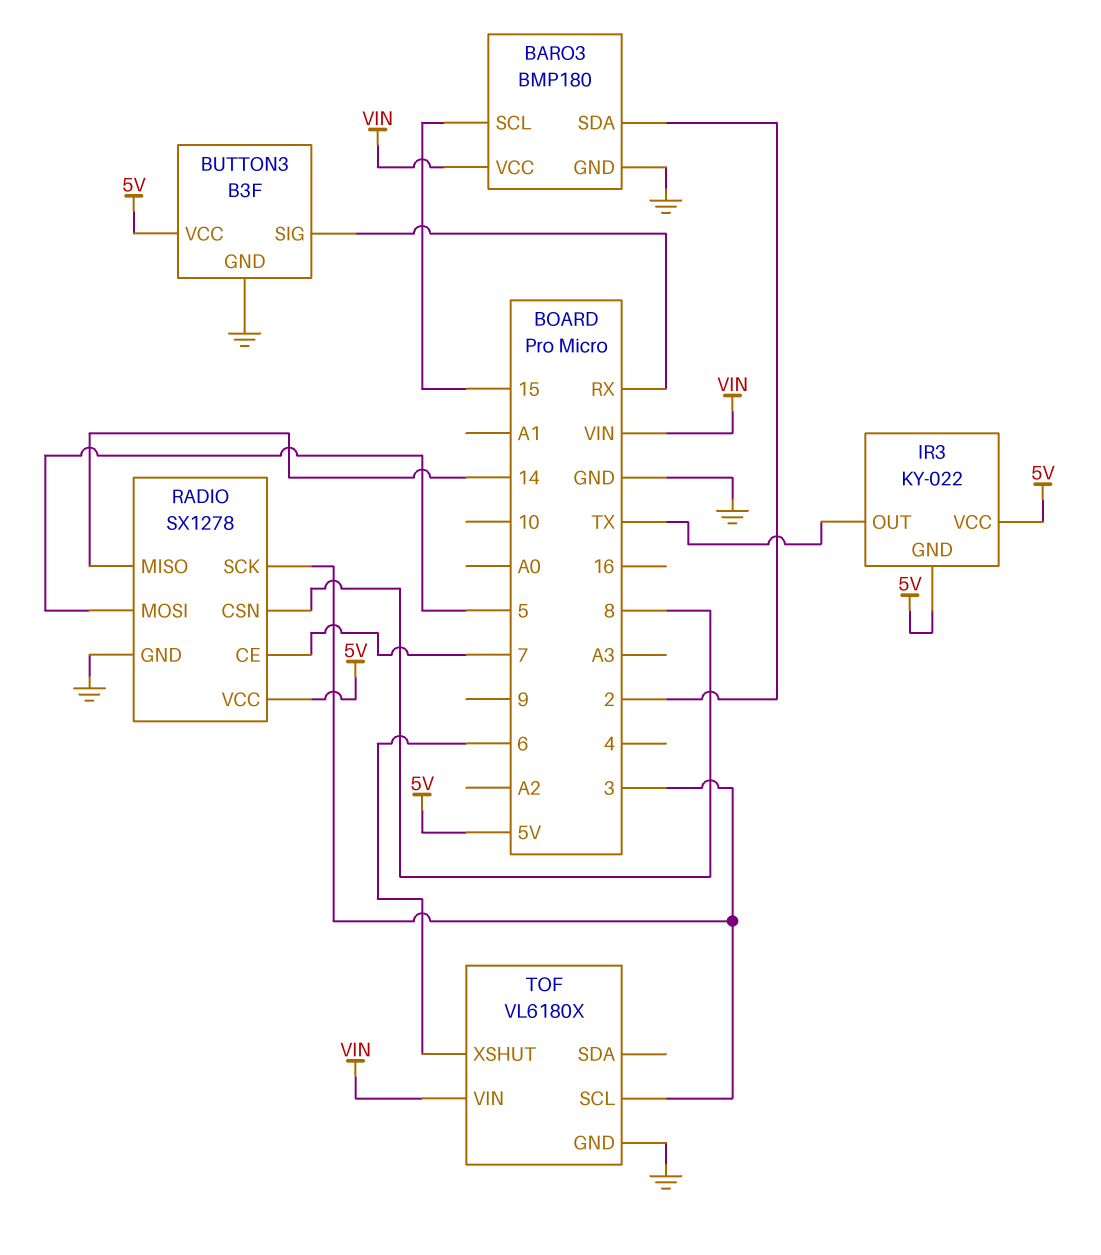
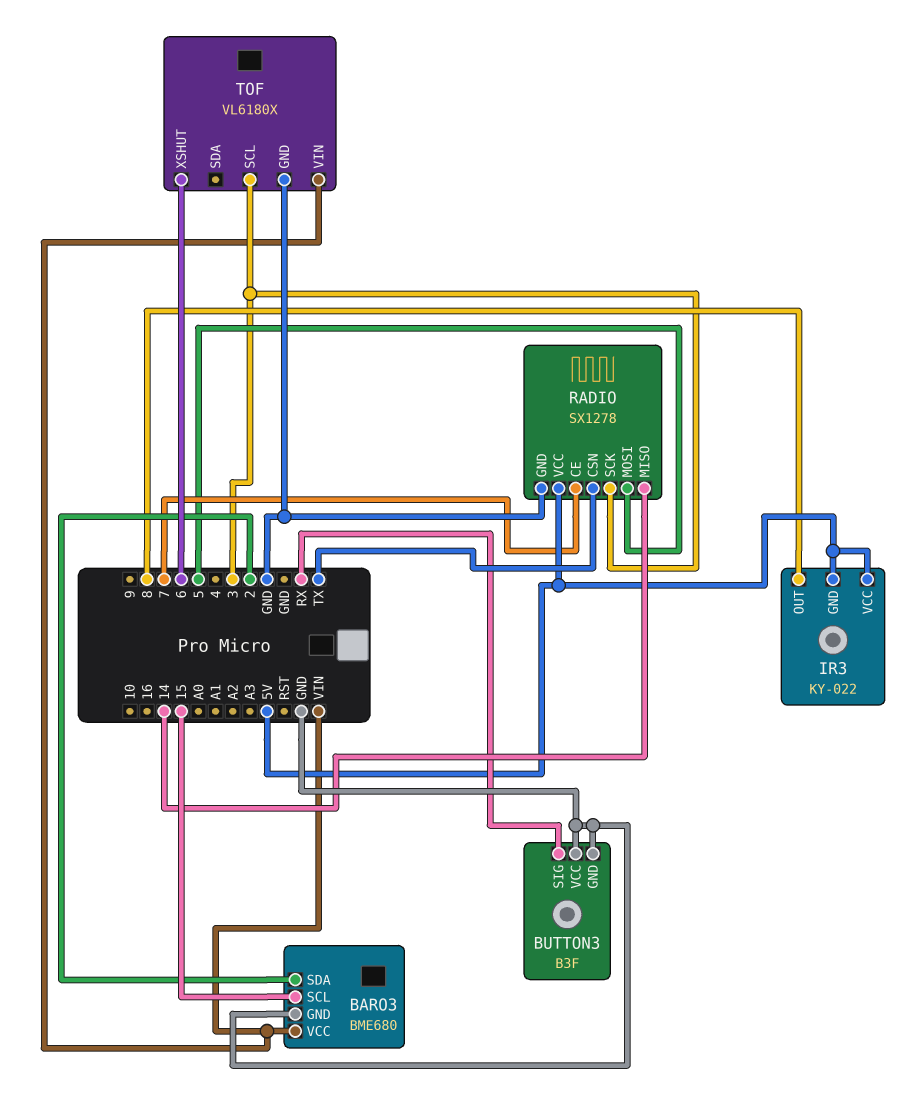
BARO3: BMP180 -> BME680
BUTTON3 pin VCC: 5V -> GND
IR3 pin OUT: TX -> 8
RADIO pin CSN: 8 -> TX

